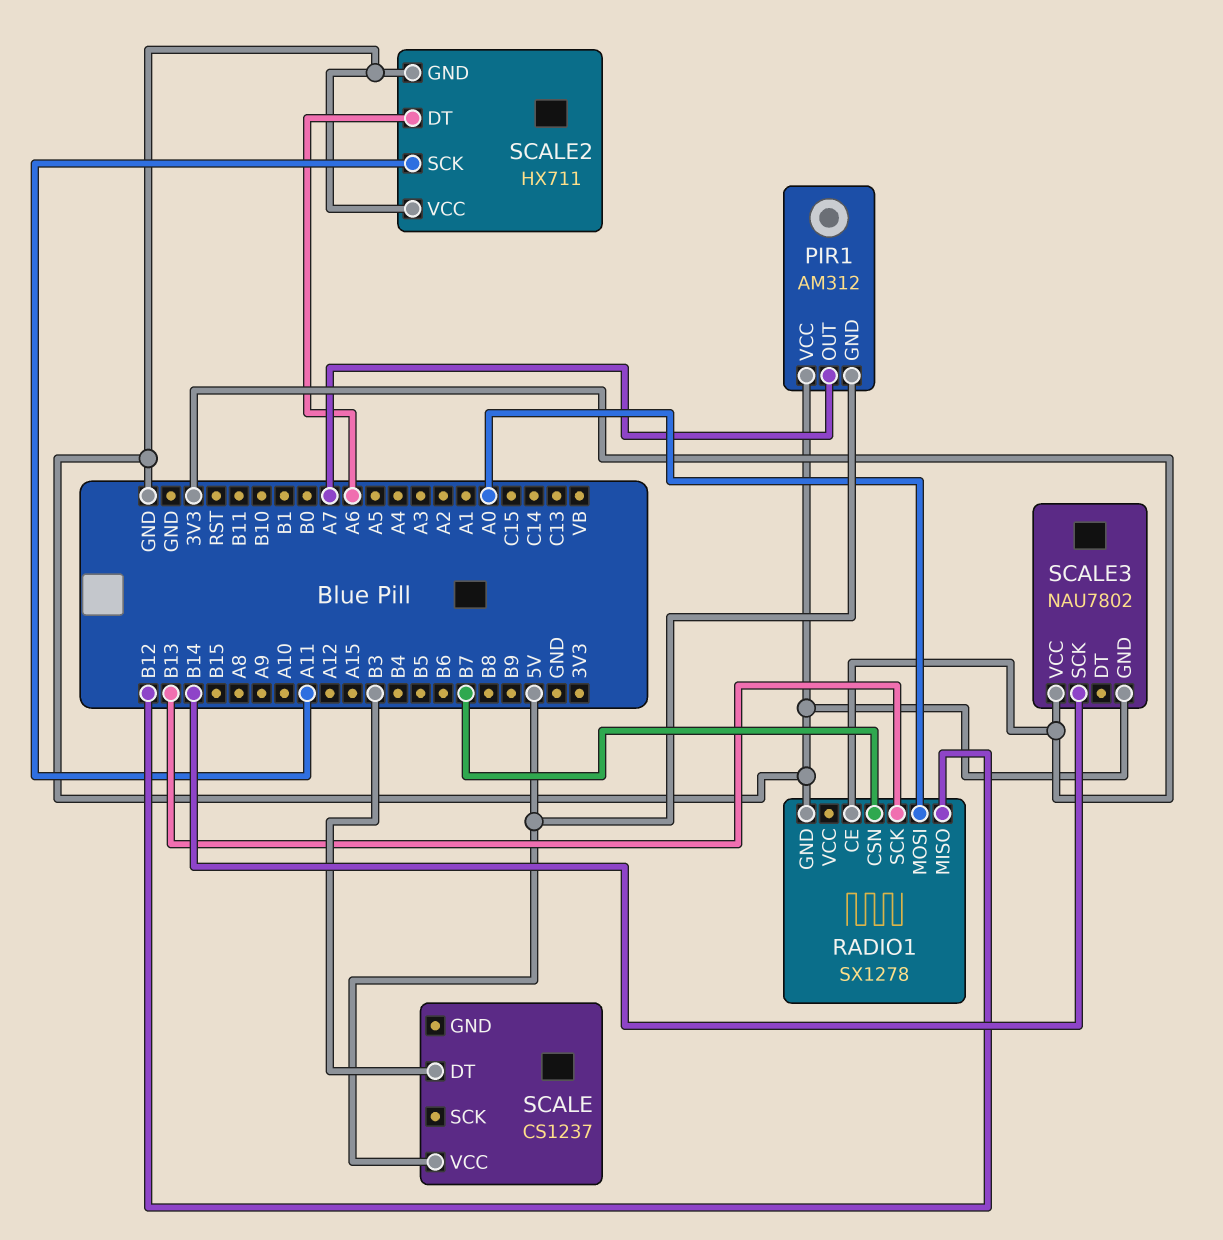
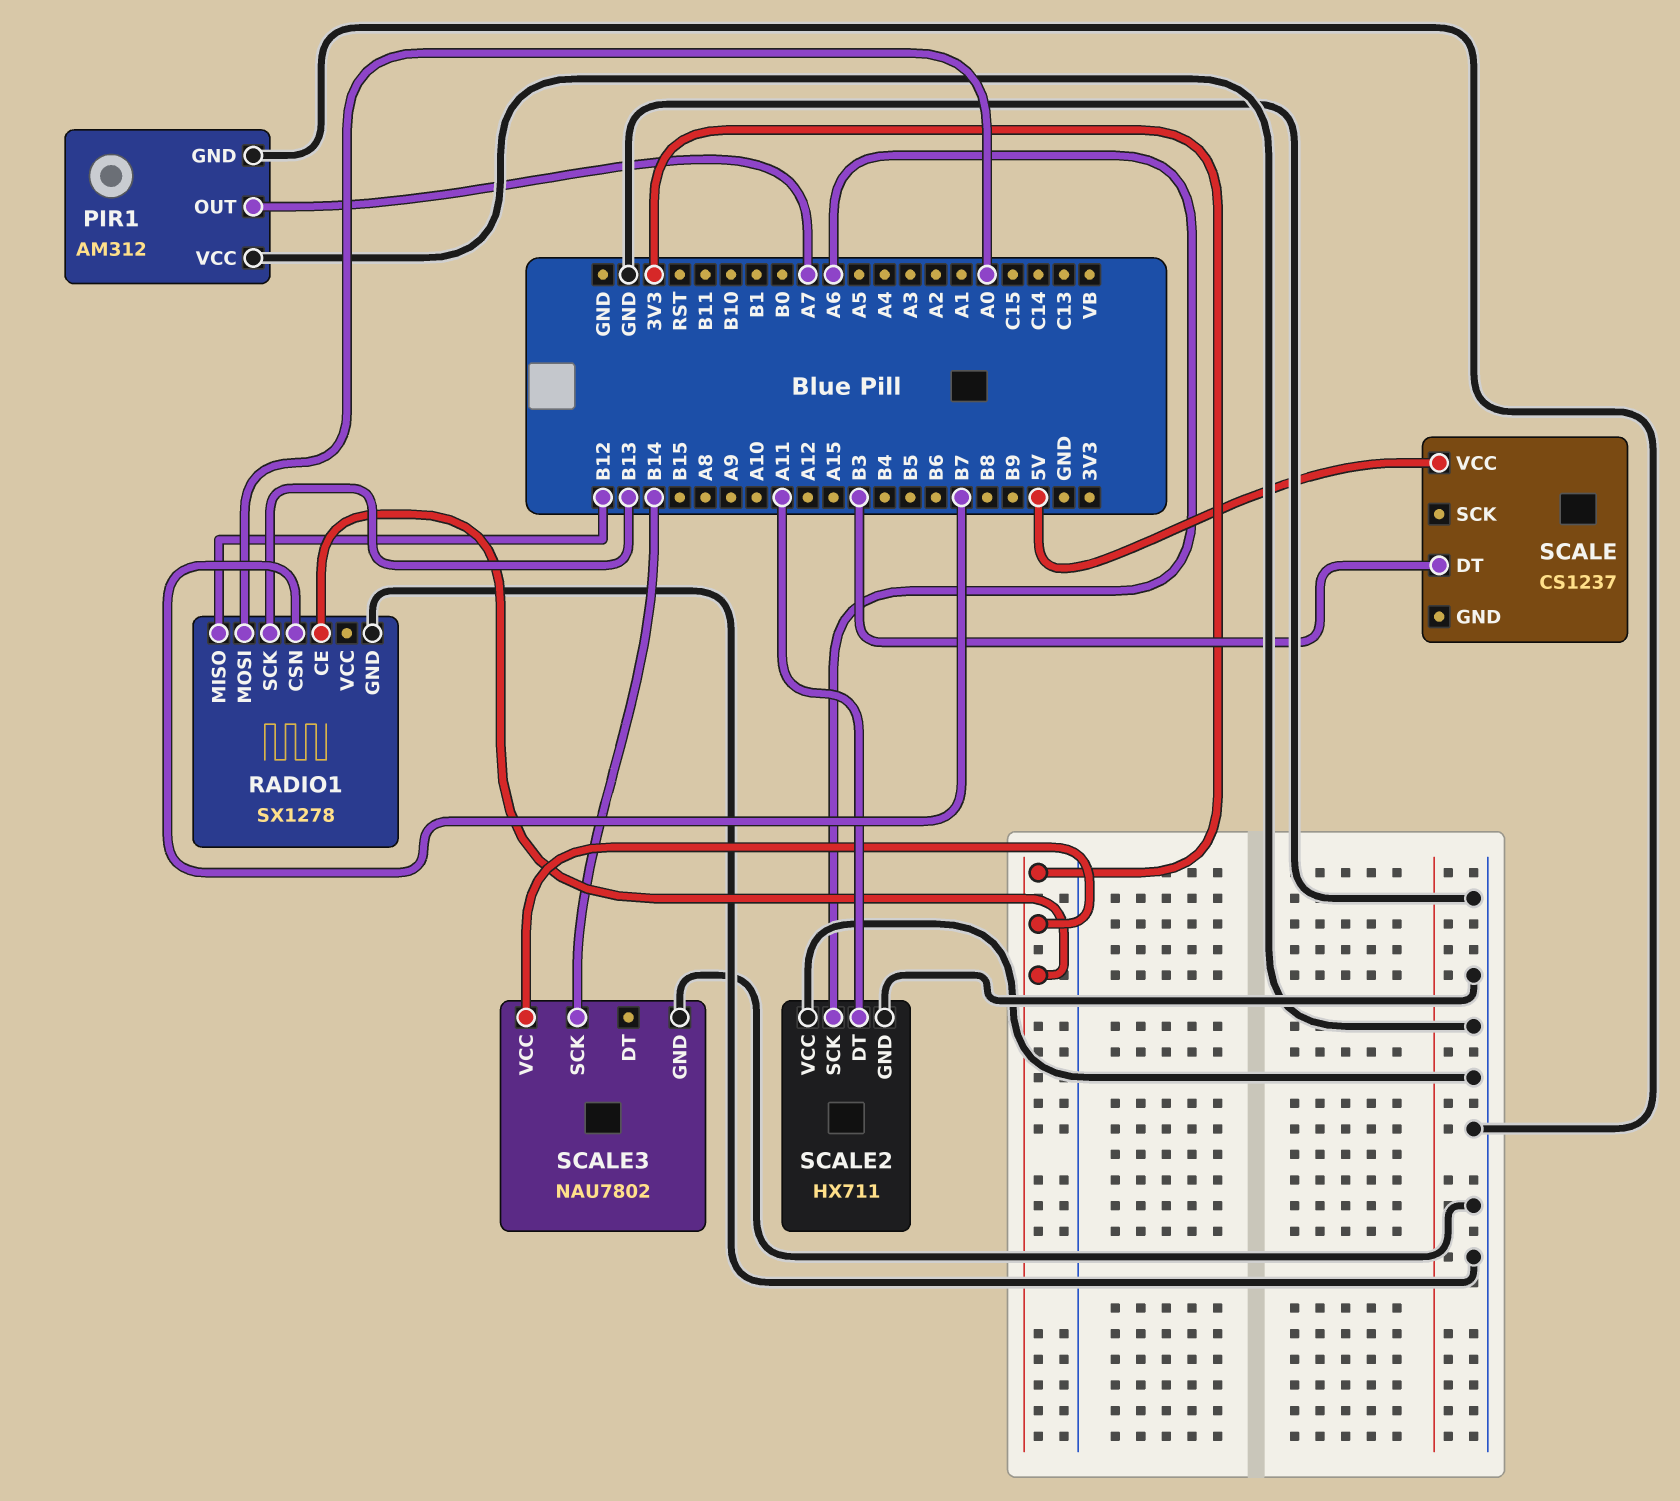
PIR1 pin GND: 5V -> GND
SCALE2 pin DT: A6 -> A11
SCALE2 pin SCK: A11 -> A6

